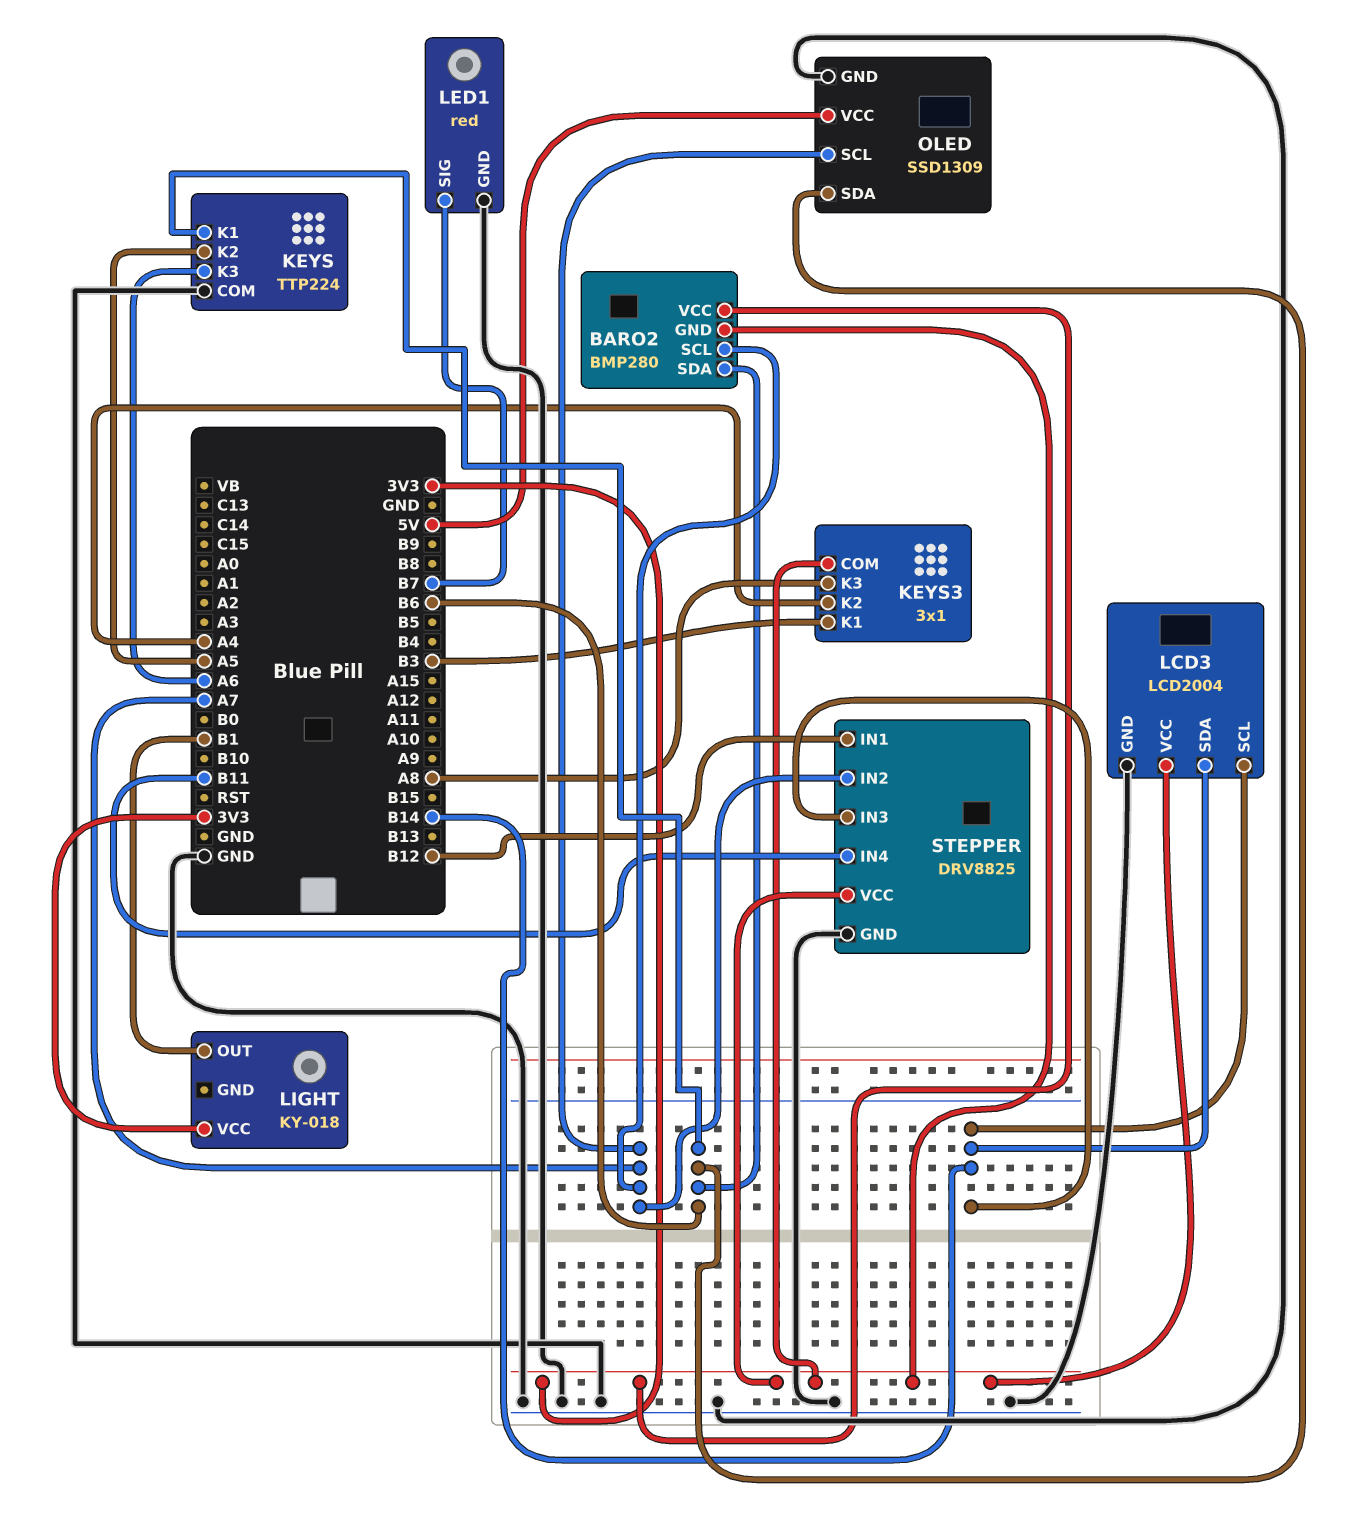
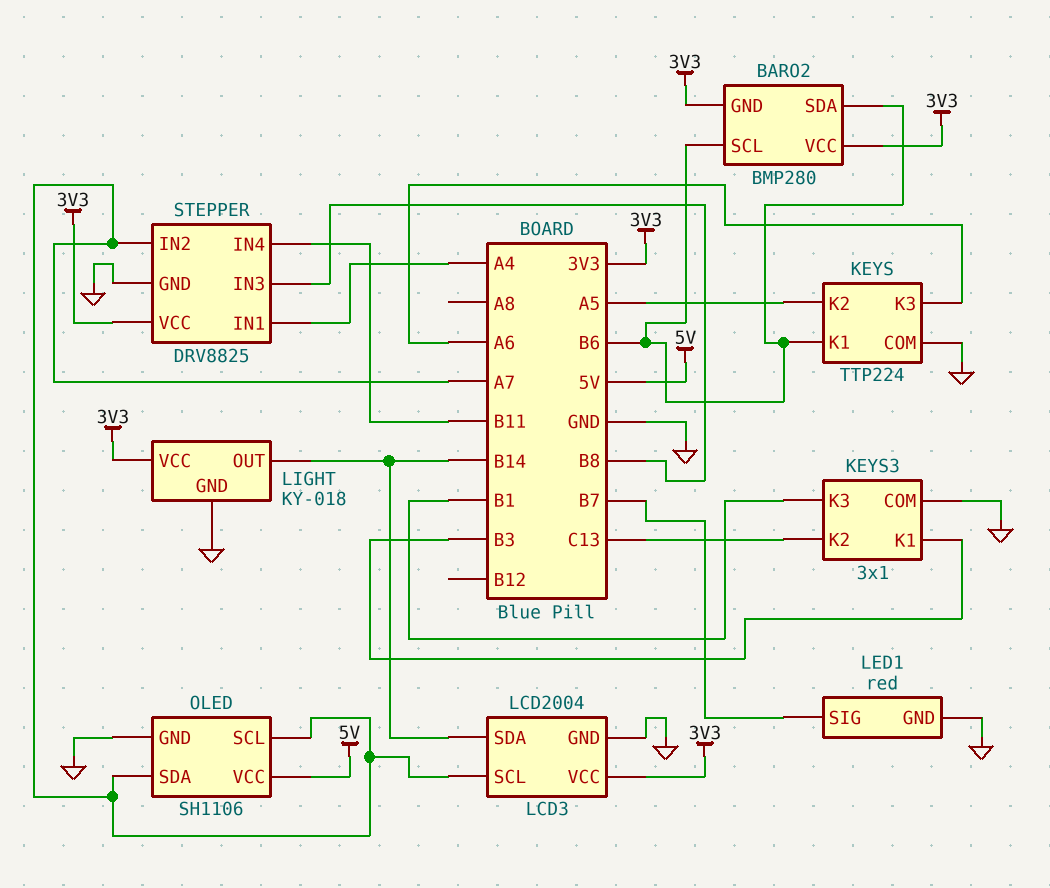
BARO2 pin SCL: A7 -> B6
KEYS3 pin COM: 3V3 -> GND
KEYS3 pin K2: A4 -> C13
KEYS3 pin K3: A8 -> B1
LCD3 pin SCL: B14 -> A7
LIGHT pin GND: none -> GND
LIGHT pin OUT: B1 -> B14
OLED: SSD1309 -> SH1106
OLED pin SDA: B6 -> A7
STEPPER pin IN1: B12 -> A4
STEPPER pin IN3: B14 -> B8

